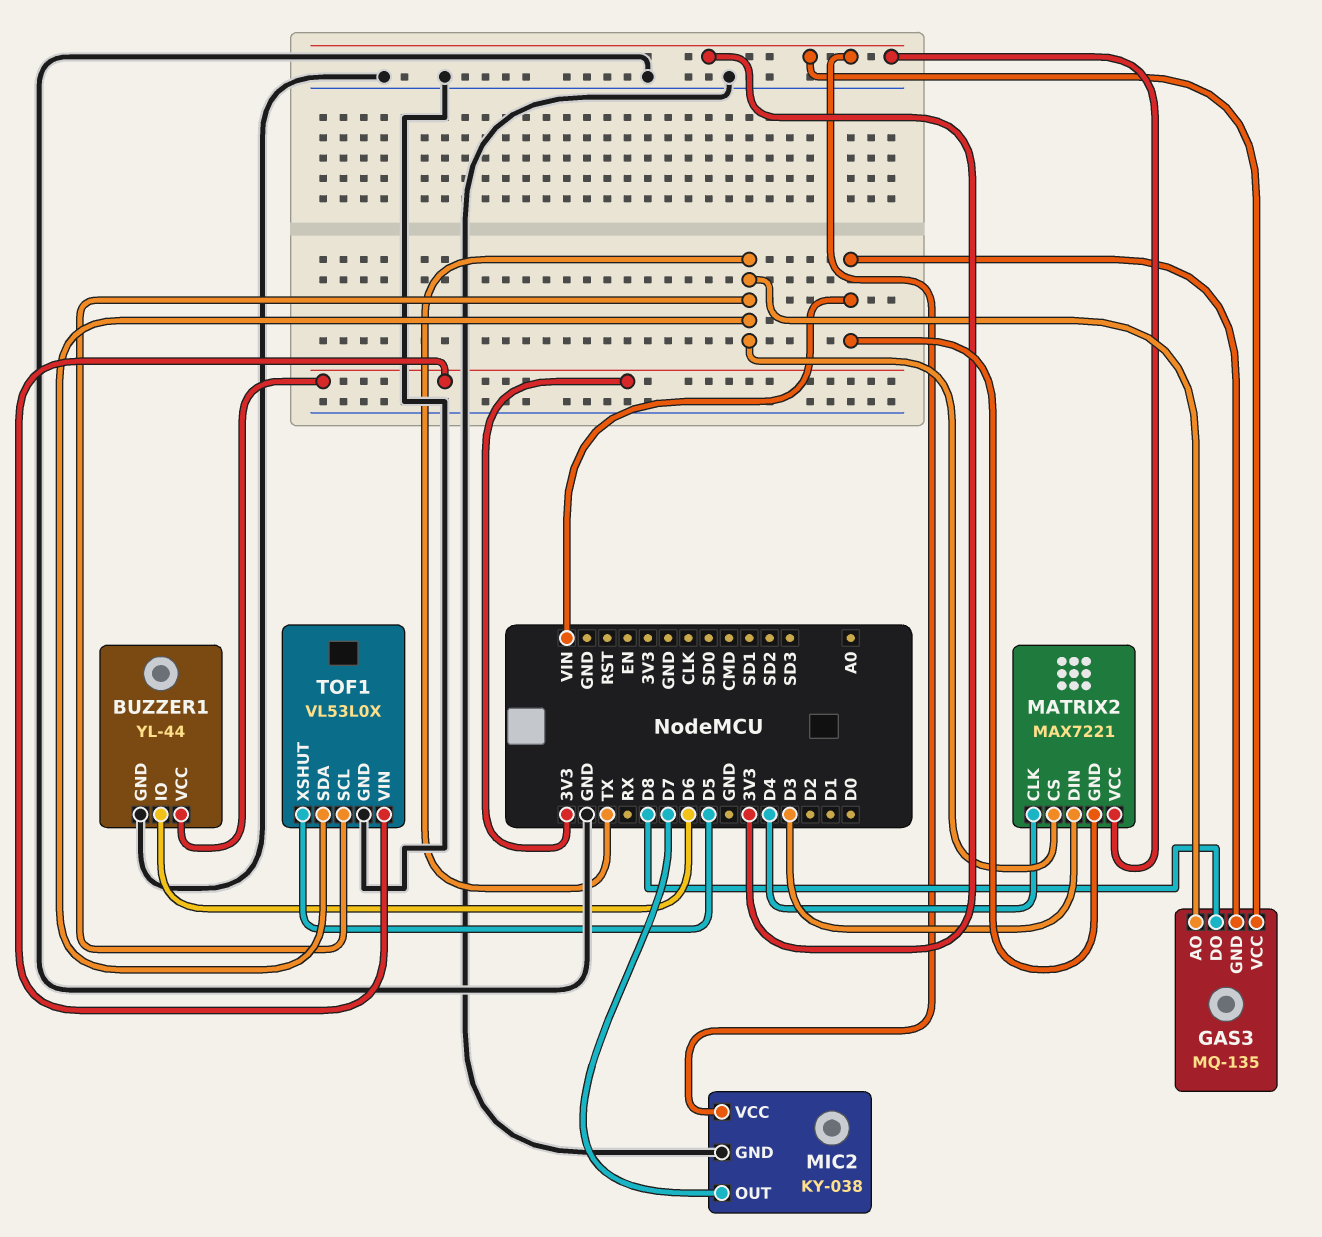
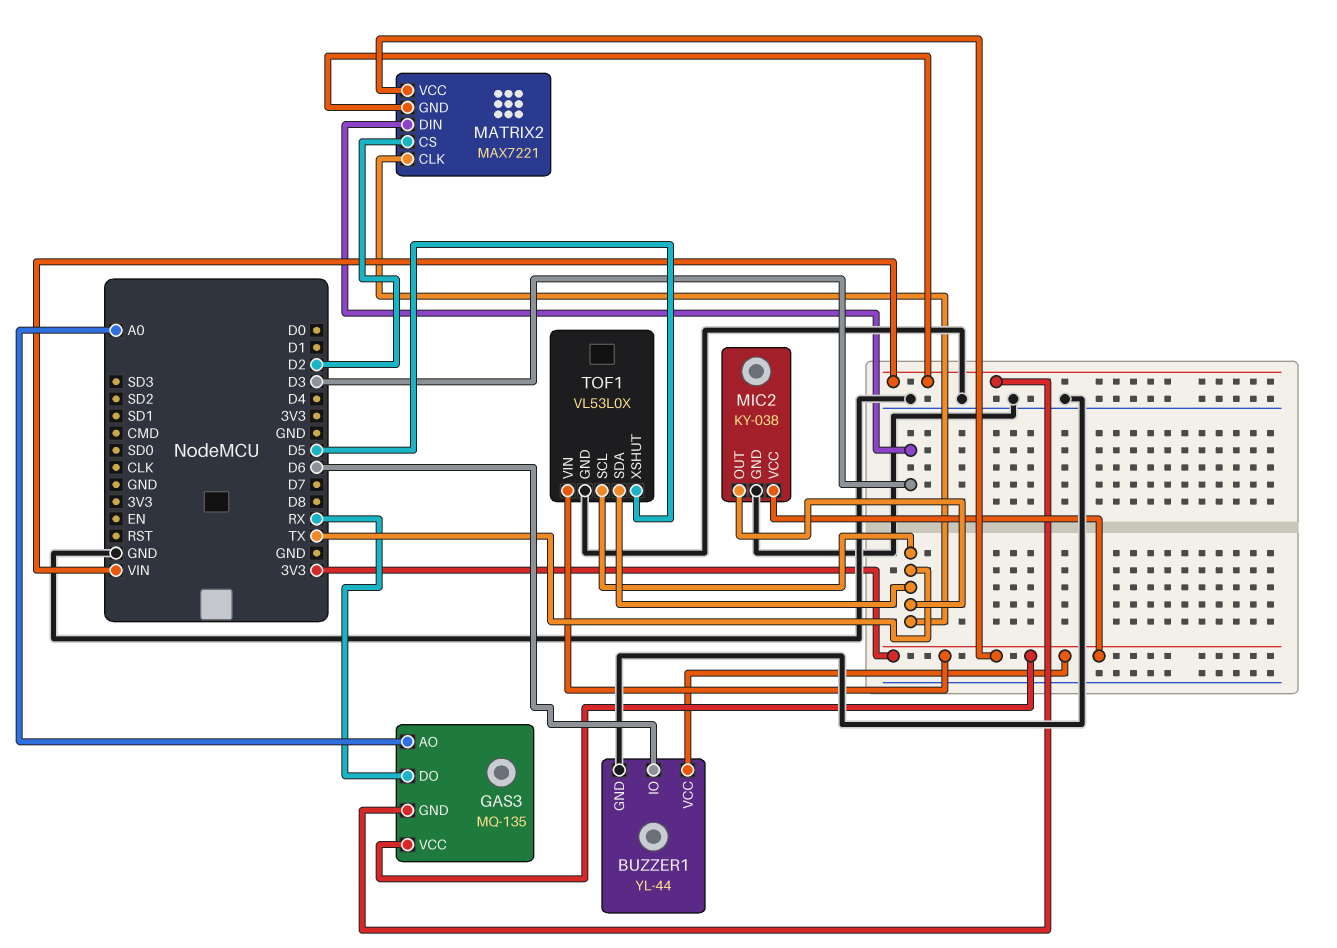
GAS3 pin AO: TX -> A0
GAS3 pin DO: D8 -> RX
MATRIX2 pin CLK: D4 -> TX
MATRIX2 pin CS: TX -> D2
MIC2 pin OUT: D7 -> TX

